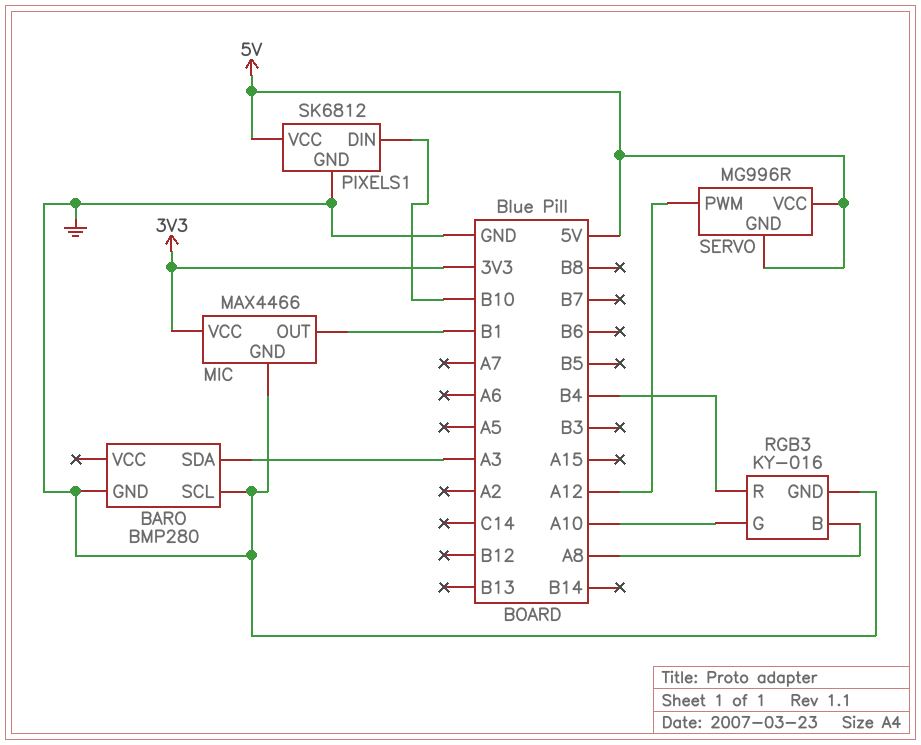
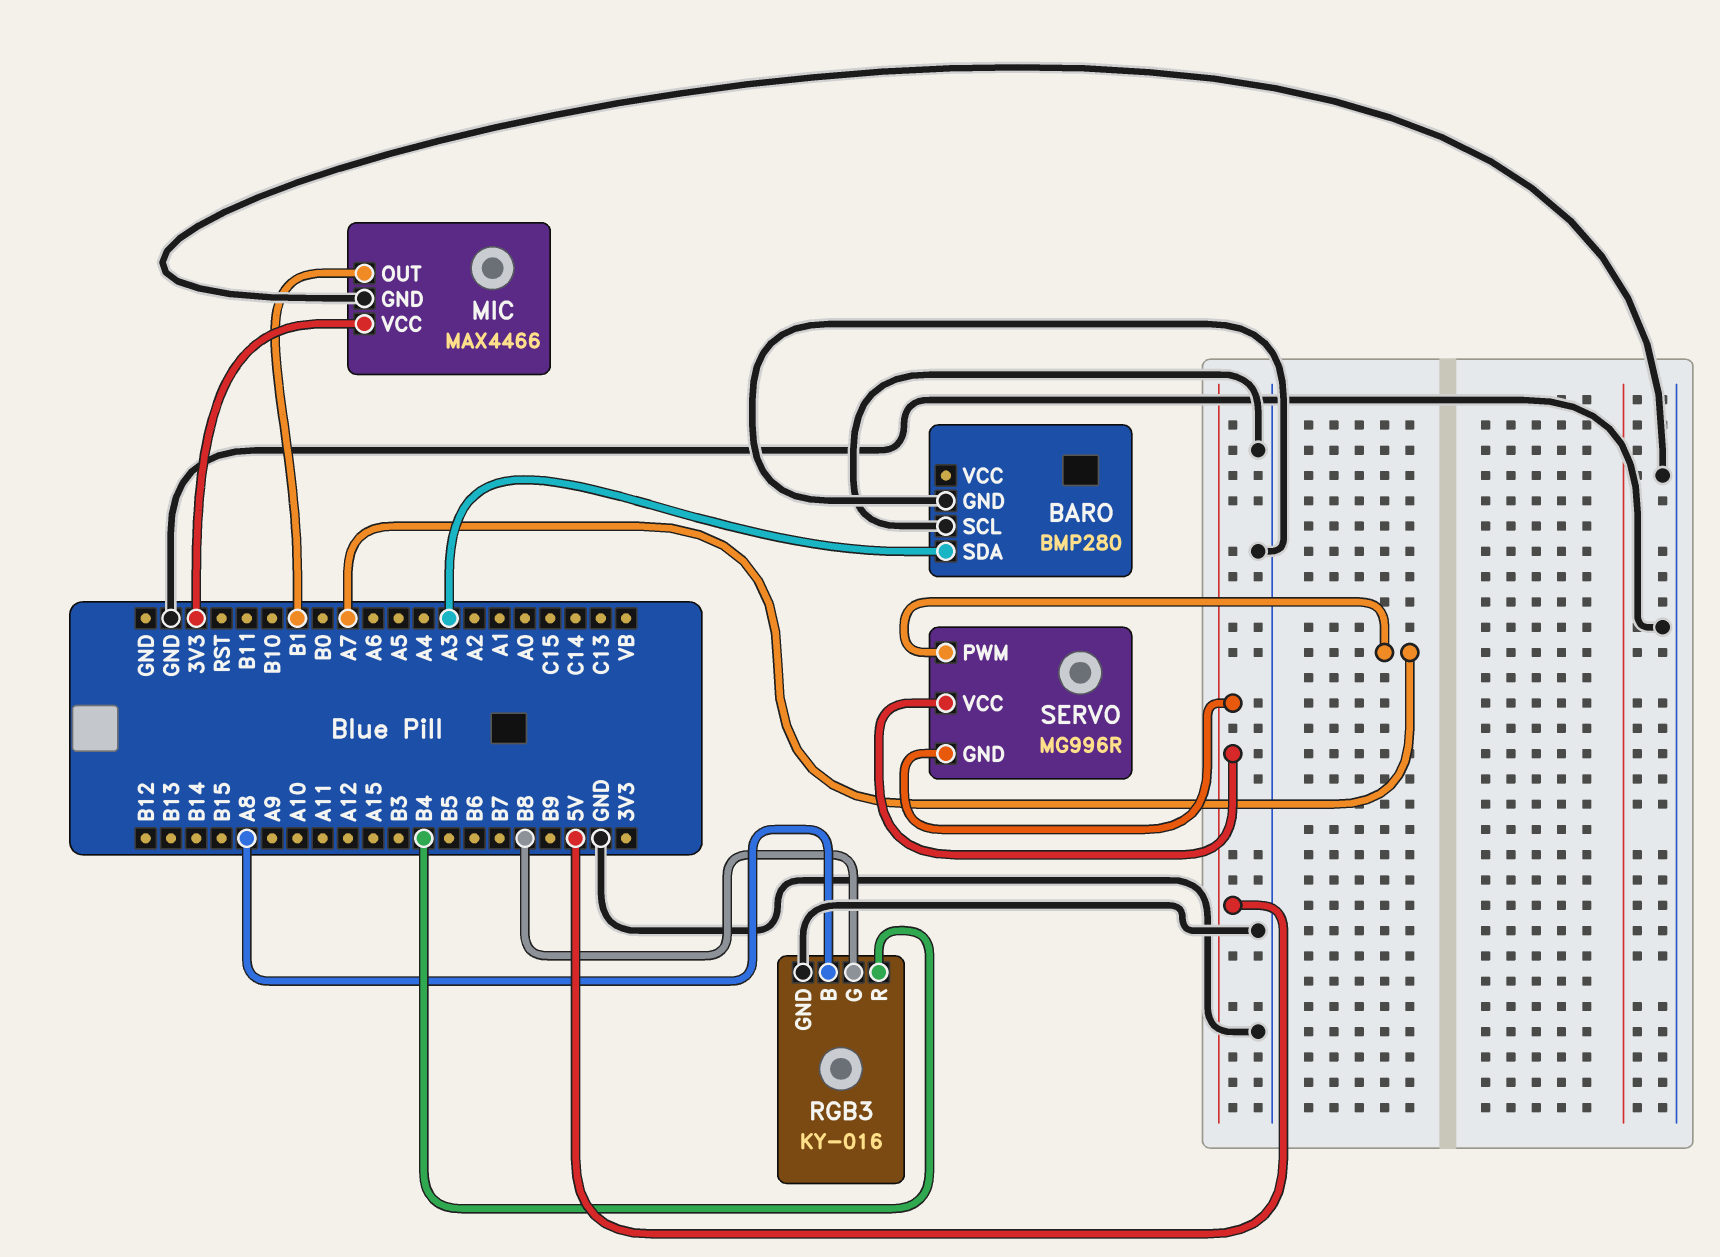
PIXELS1: SK6812 -> none
PIXELS1 pin DIN: B10 -> none
PIXELS1 pin GND: GND -> none
PIXELS1 pin VCC: 5V -> none
RGB3 pin G: A10 -> B8
SERVO pin PWM: A12 -> A7

